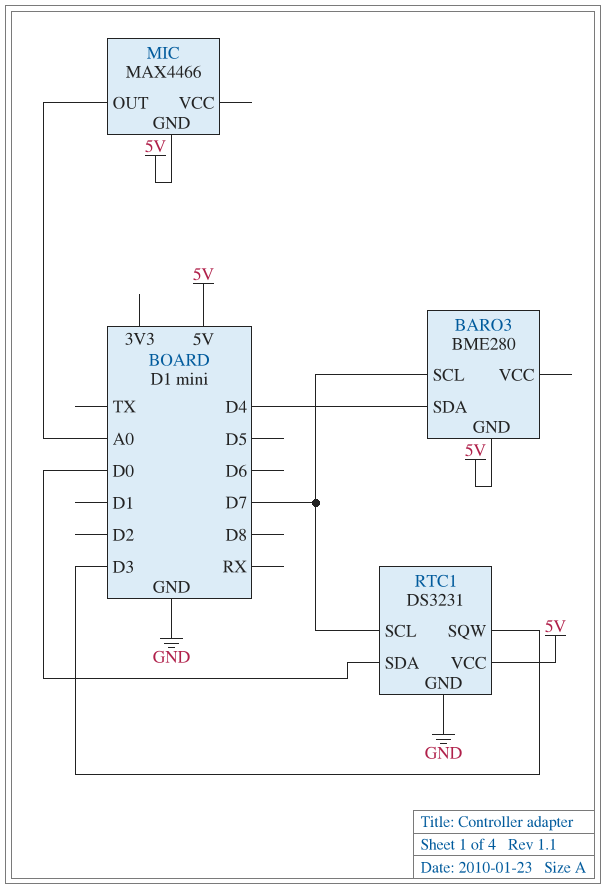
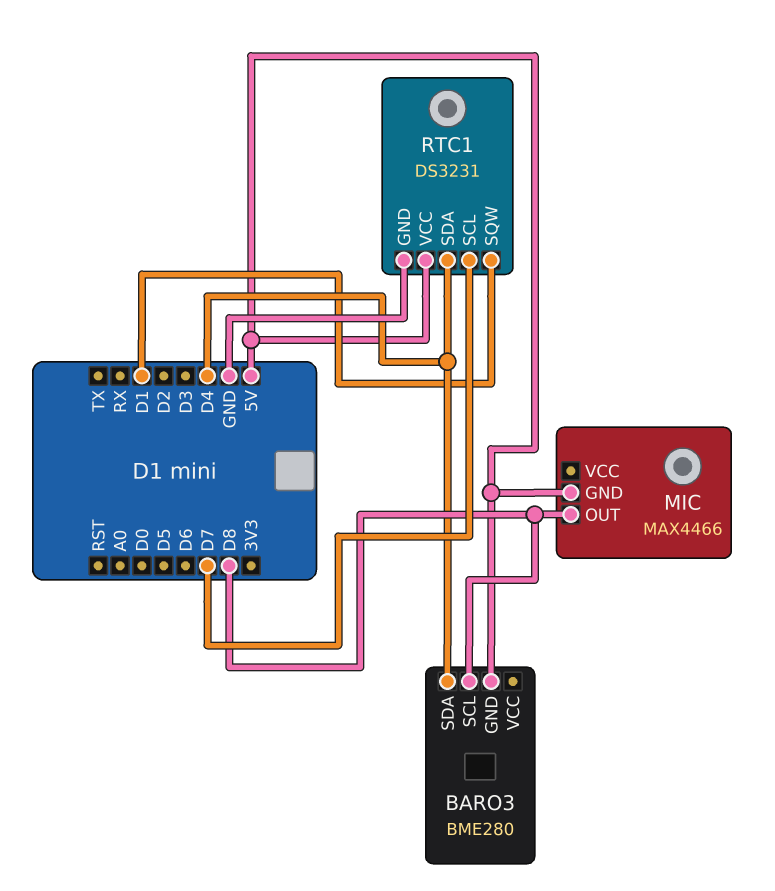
BARO3 pin SCL: D7 -> D8
MIC pin OUT: A0 -> D8
RTC1 pin SDA: D0 -> D4
RTC1 pin SQW: D3 -> D1

